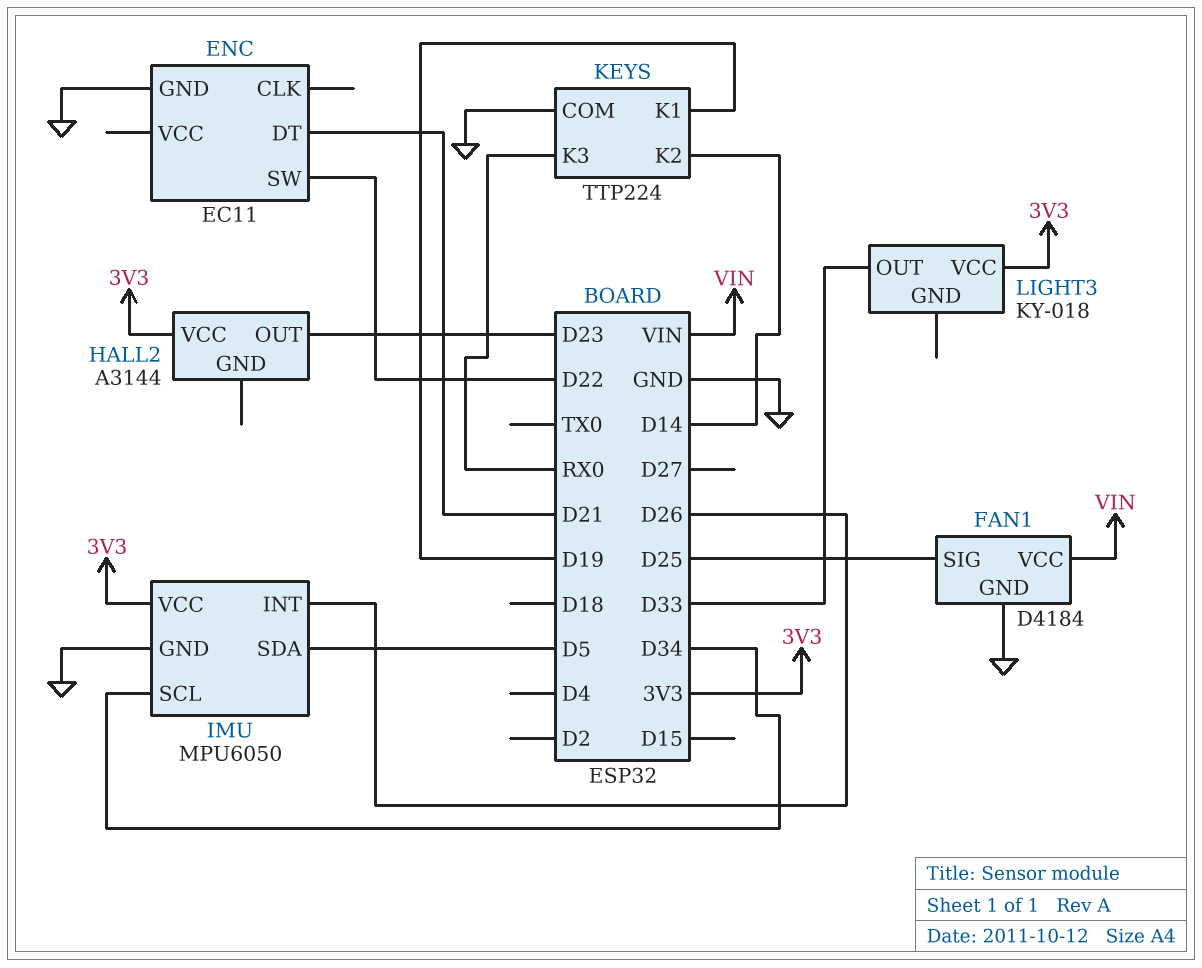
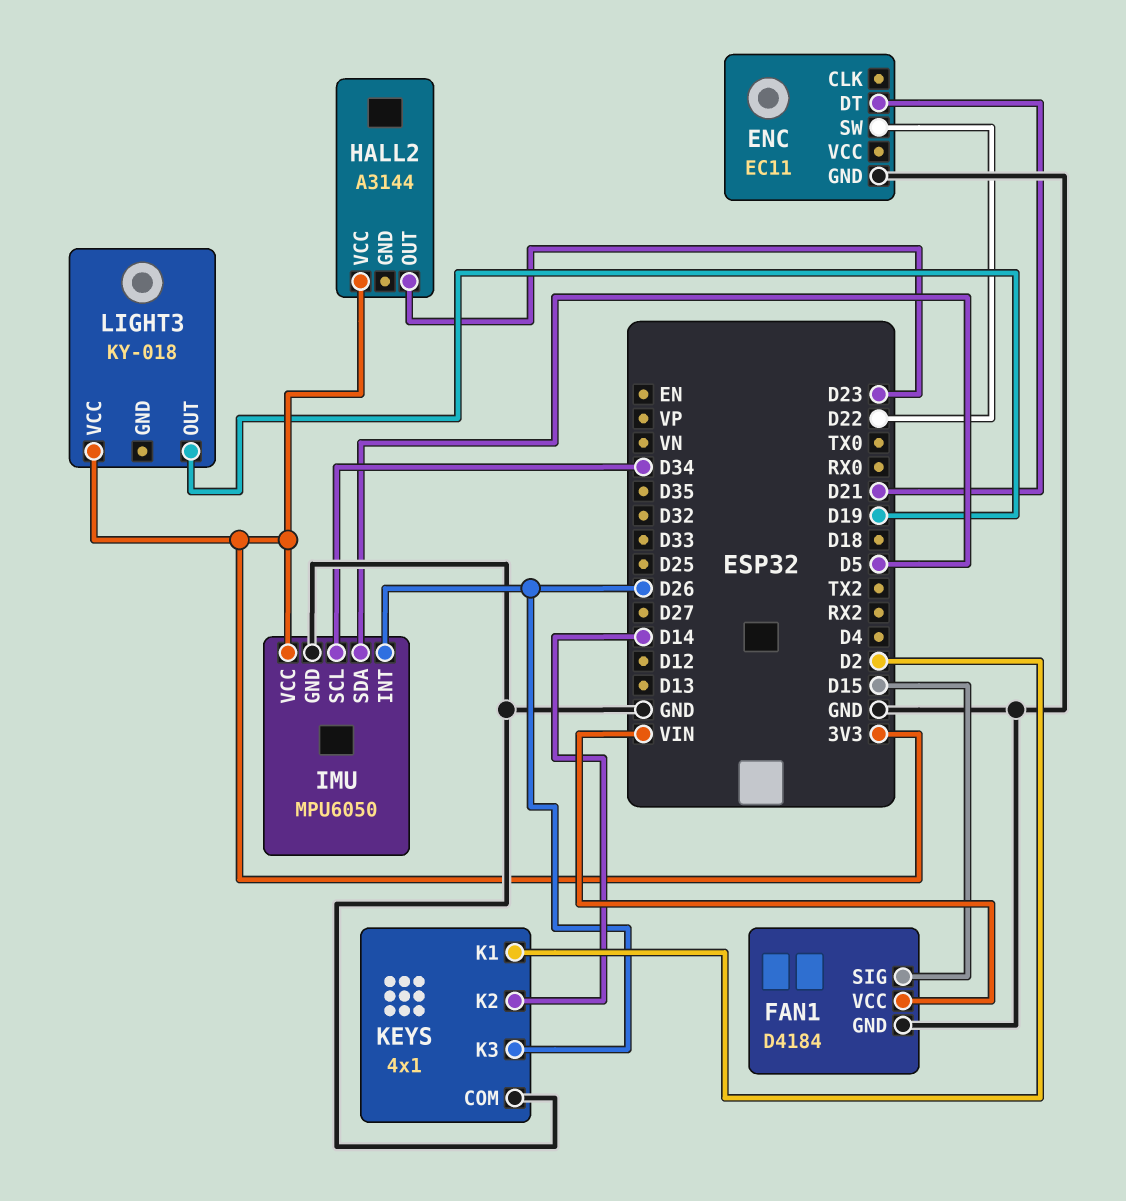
FAN1 pin SIG: D25 -> D15
KEYS: TTP224 -> 4x1
KEYS pin K1: D19 -> D2
KEYS pin K3: RX0 -> D26
LIGHT3 pin OUT: D33 -> D19

